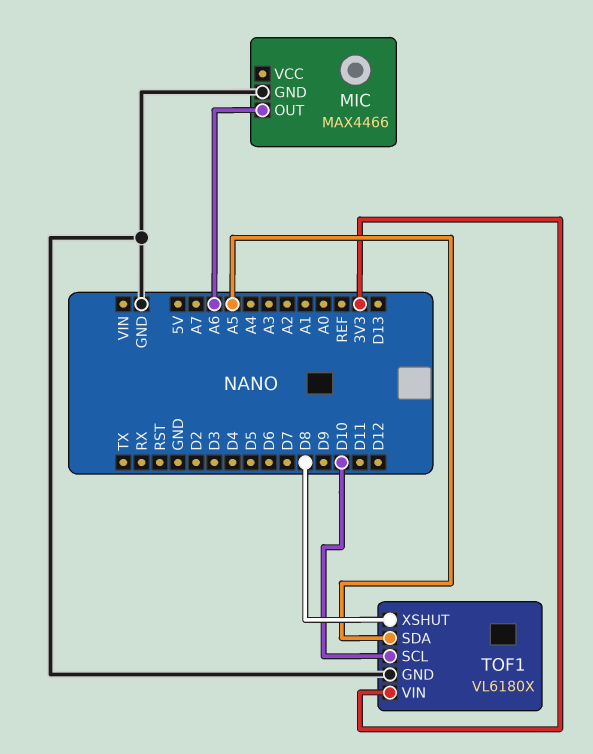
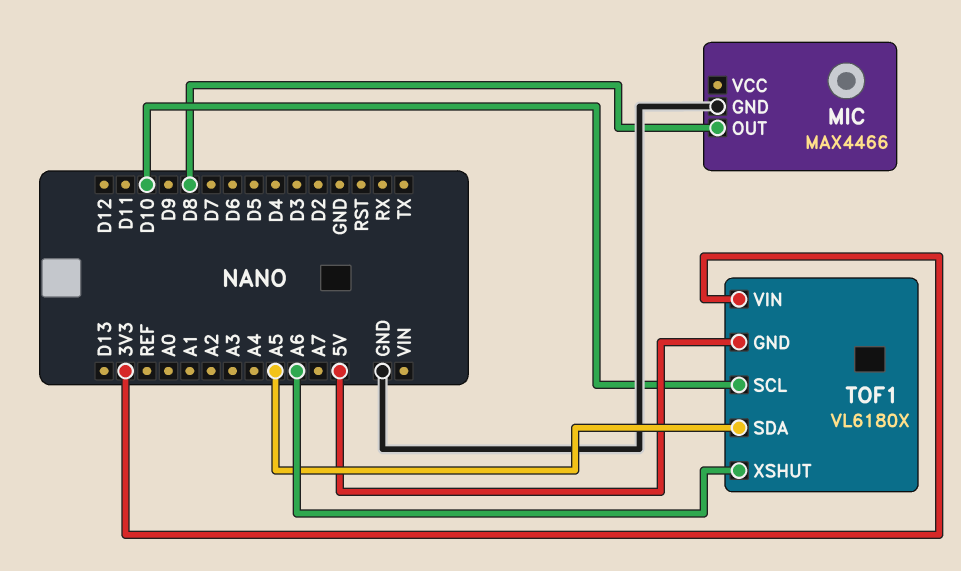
MIC pin OUT: A6 -> D8
TOF1 pin GND: GND -> 5V
TOF1 pin XSHUT: D8 -> A6

